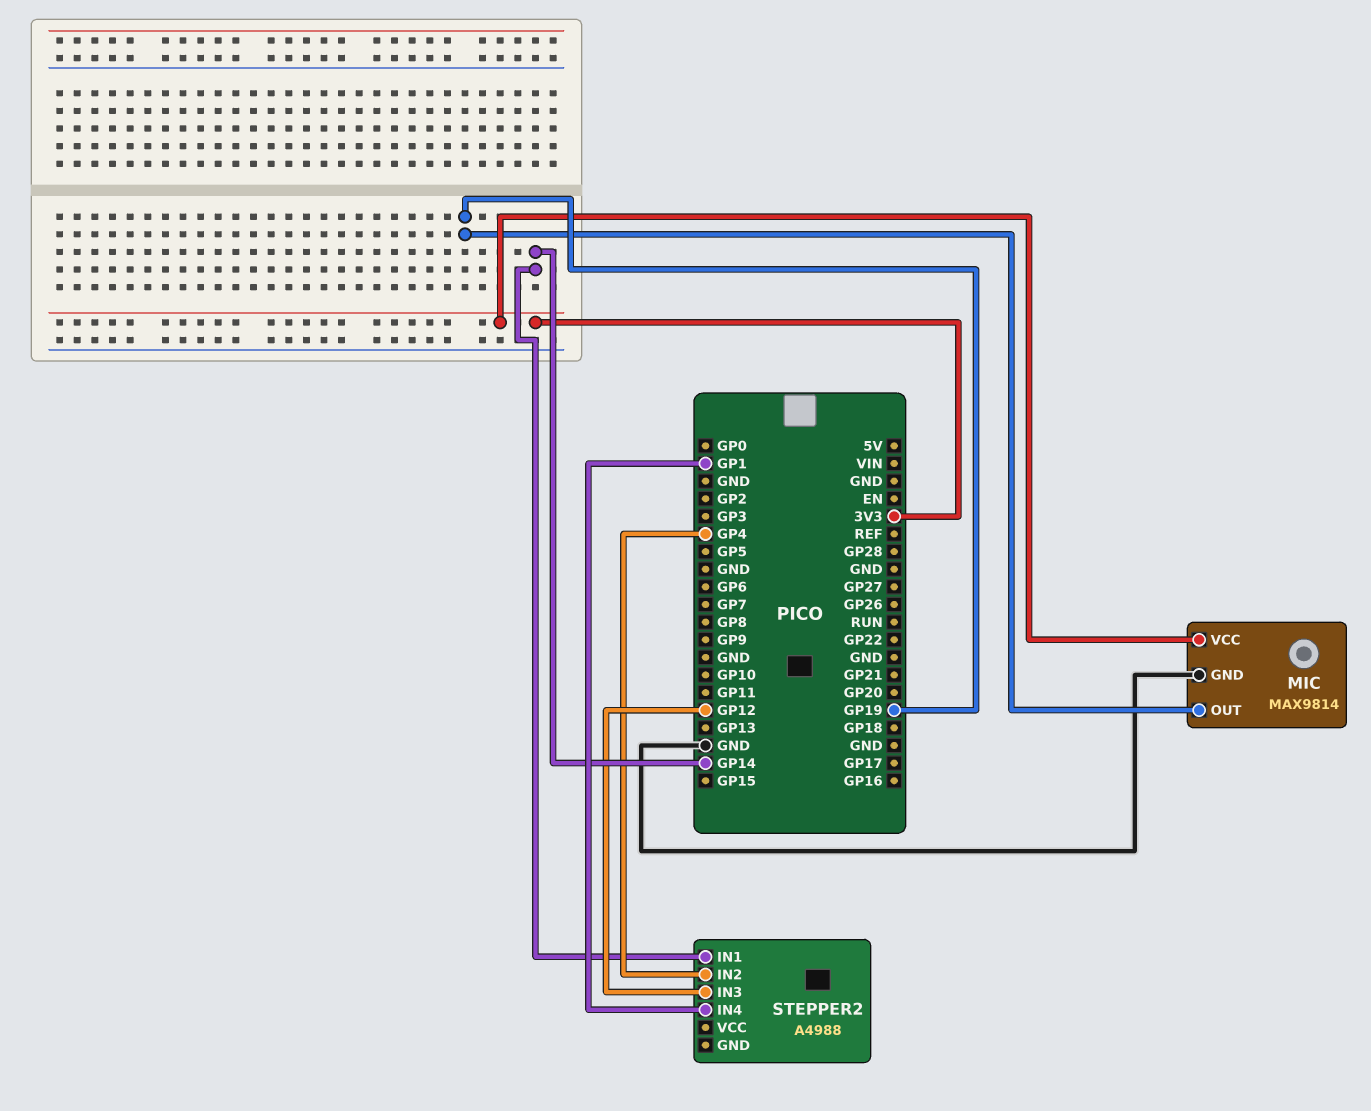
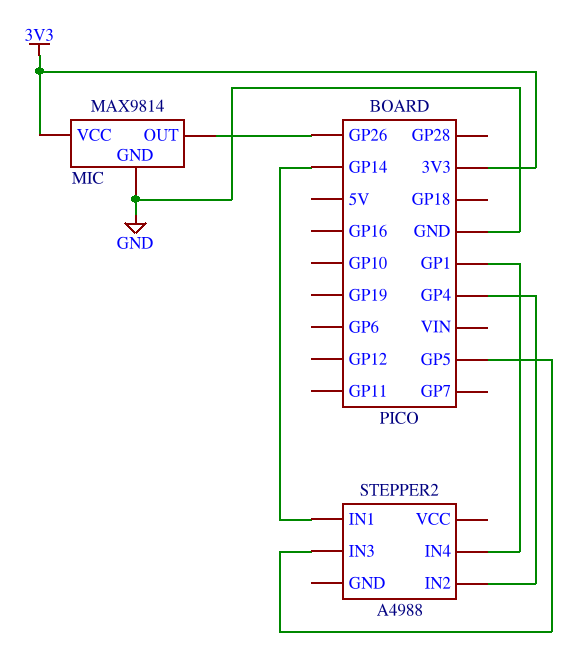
MIC pin OUT: GP19 -> GP26
STEPPER2 pin IN3: GP12 -> GP5

